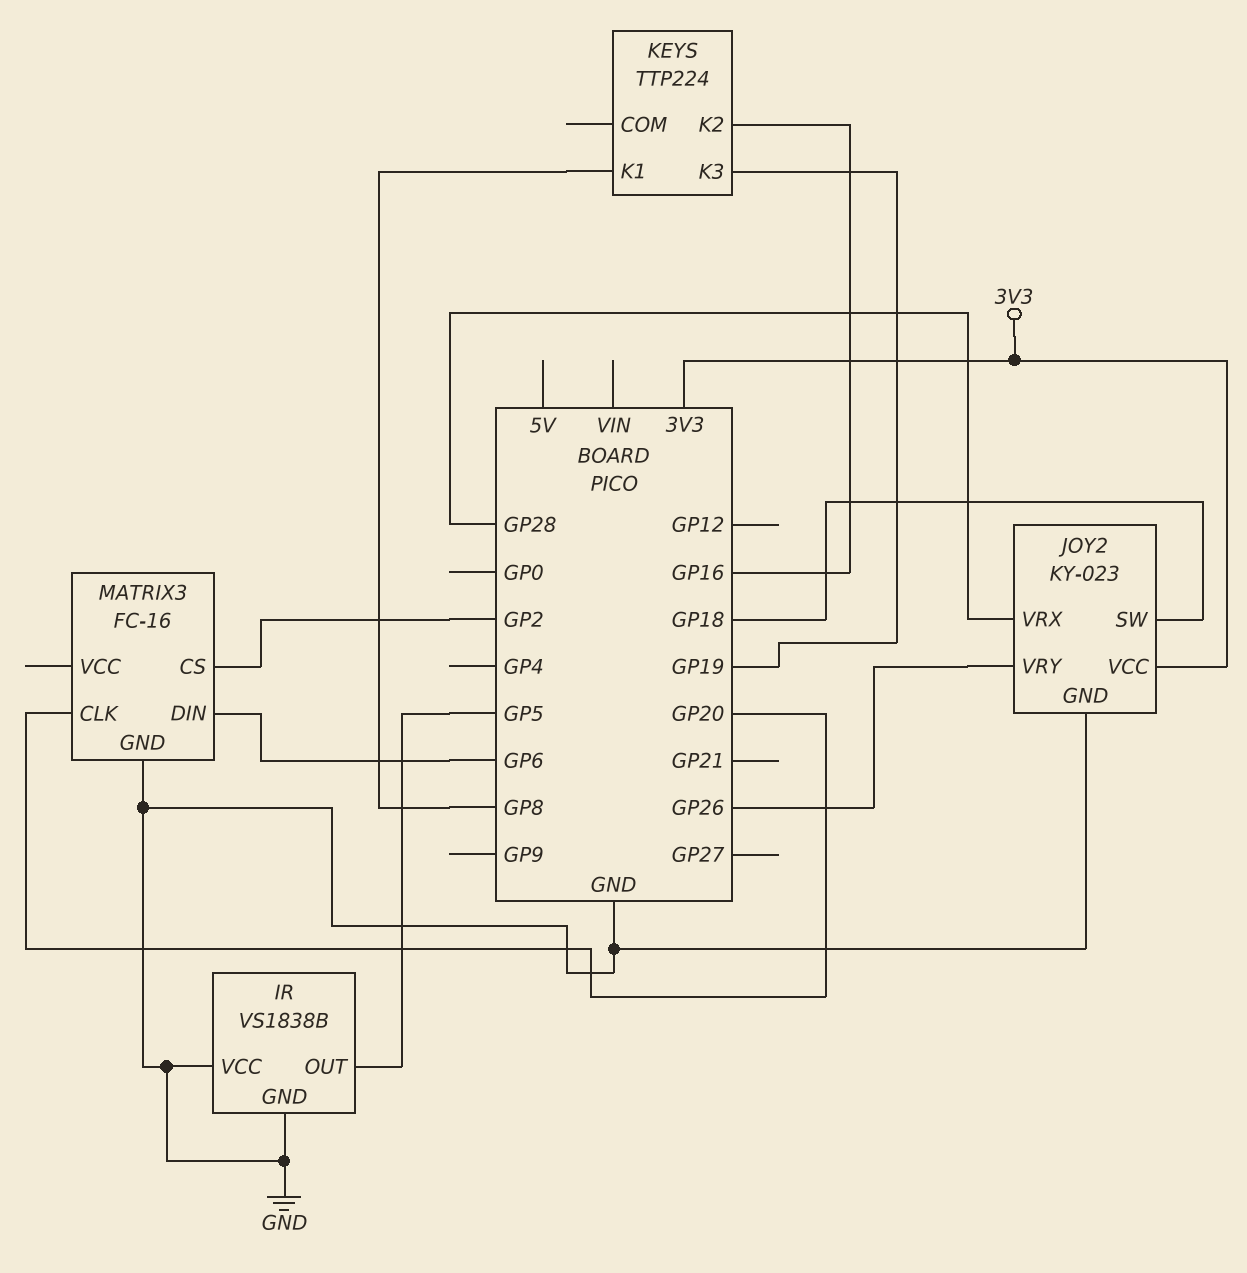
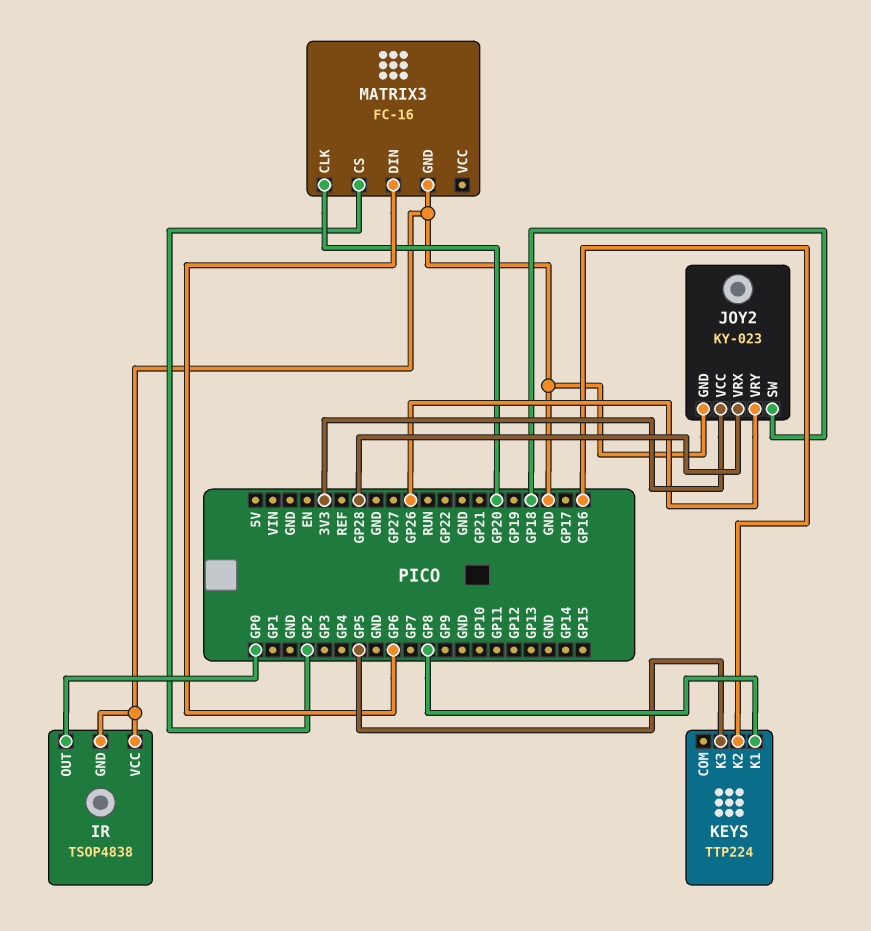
IR: VS1838B -> TSOP4838
IR pin OUT: GP5 -> GP0
KEYS pin K3: GP19 -> GP5

